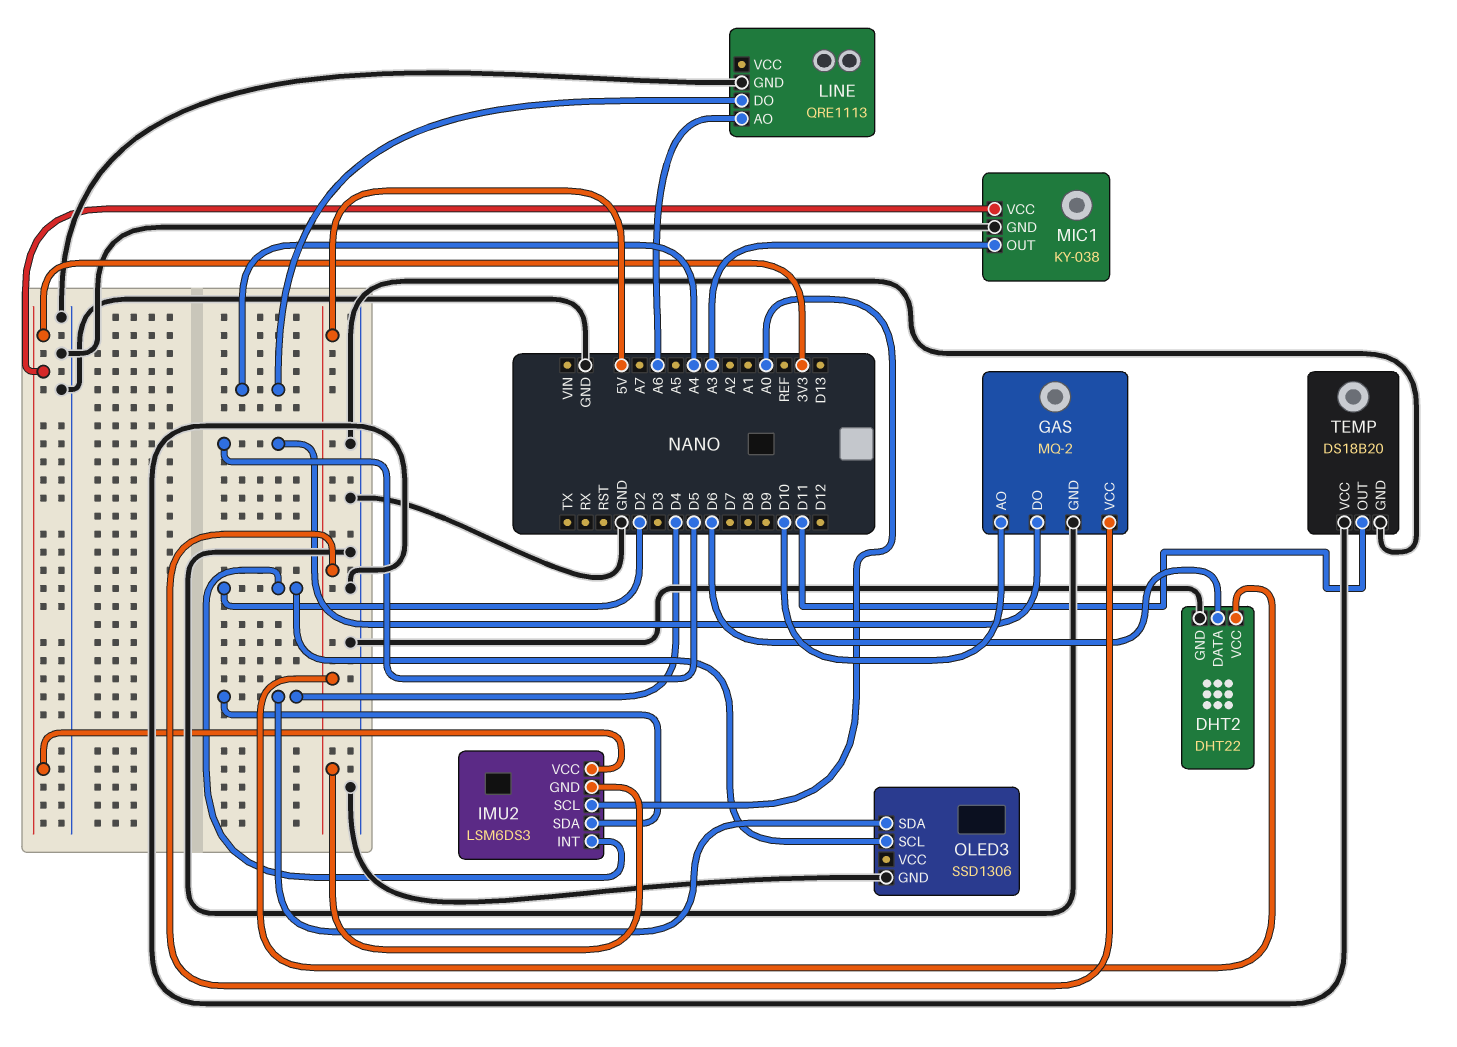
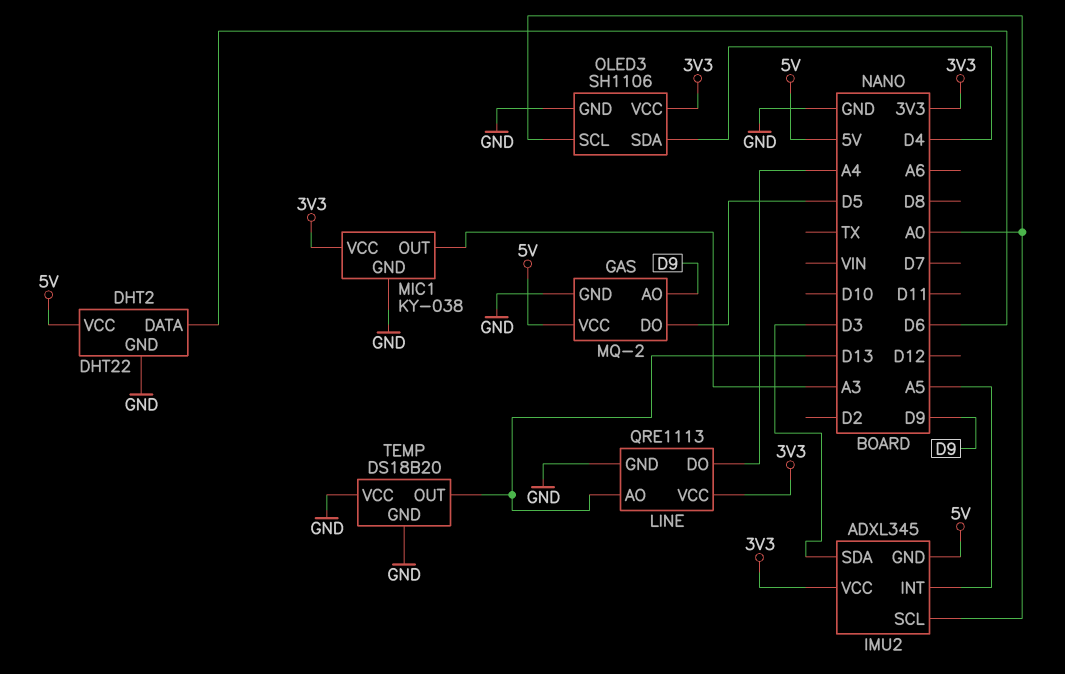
GAS pin AO: D10 -> D9
IMU2: LSM6DS3 -> ADXL345
IMU2 pin INT: D2 -> A5
IMU2 pin SDA: D4 -> D3
LINE pin AO: A6 -> D13
LINE pin VCC: none -> 3V3
OLED3: SSD1306 -> SH1106
OLED3 pin SCL: D2 -> A0
OLED3 pin VCC: none -> 3V3
TEMP pin OUT: D11 -> D13

